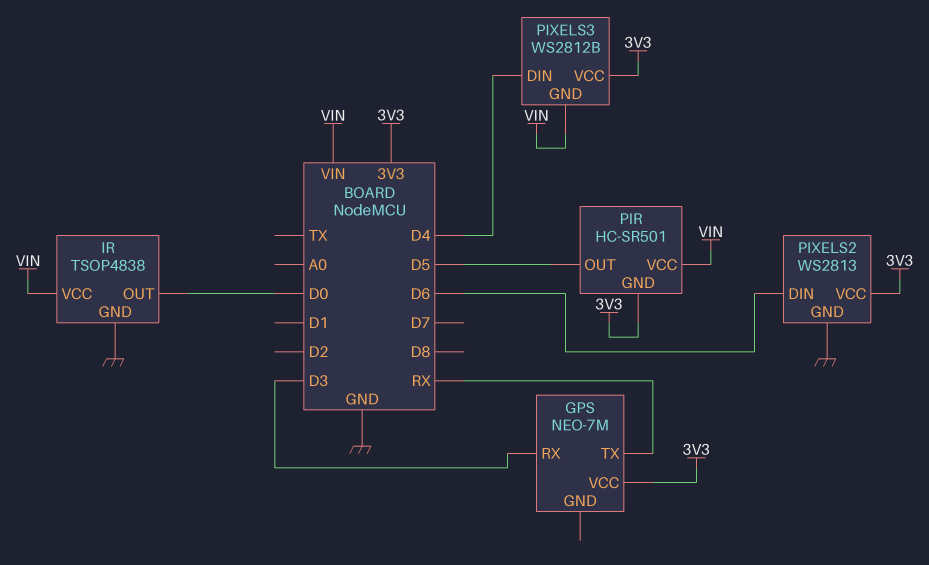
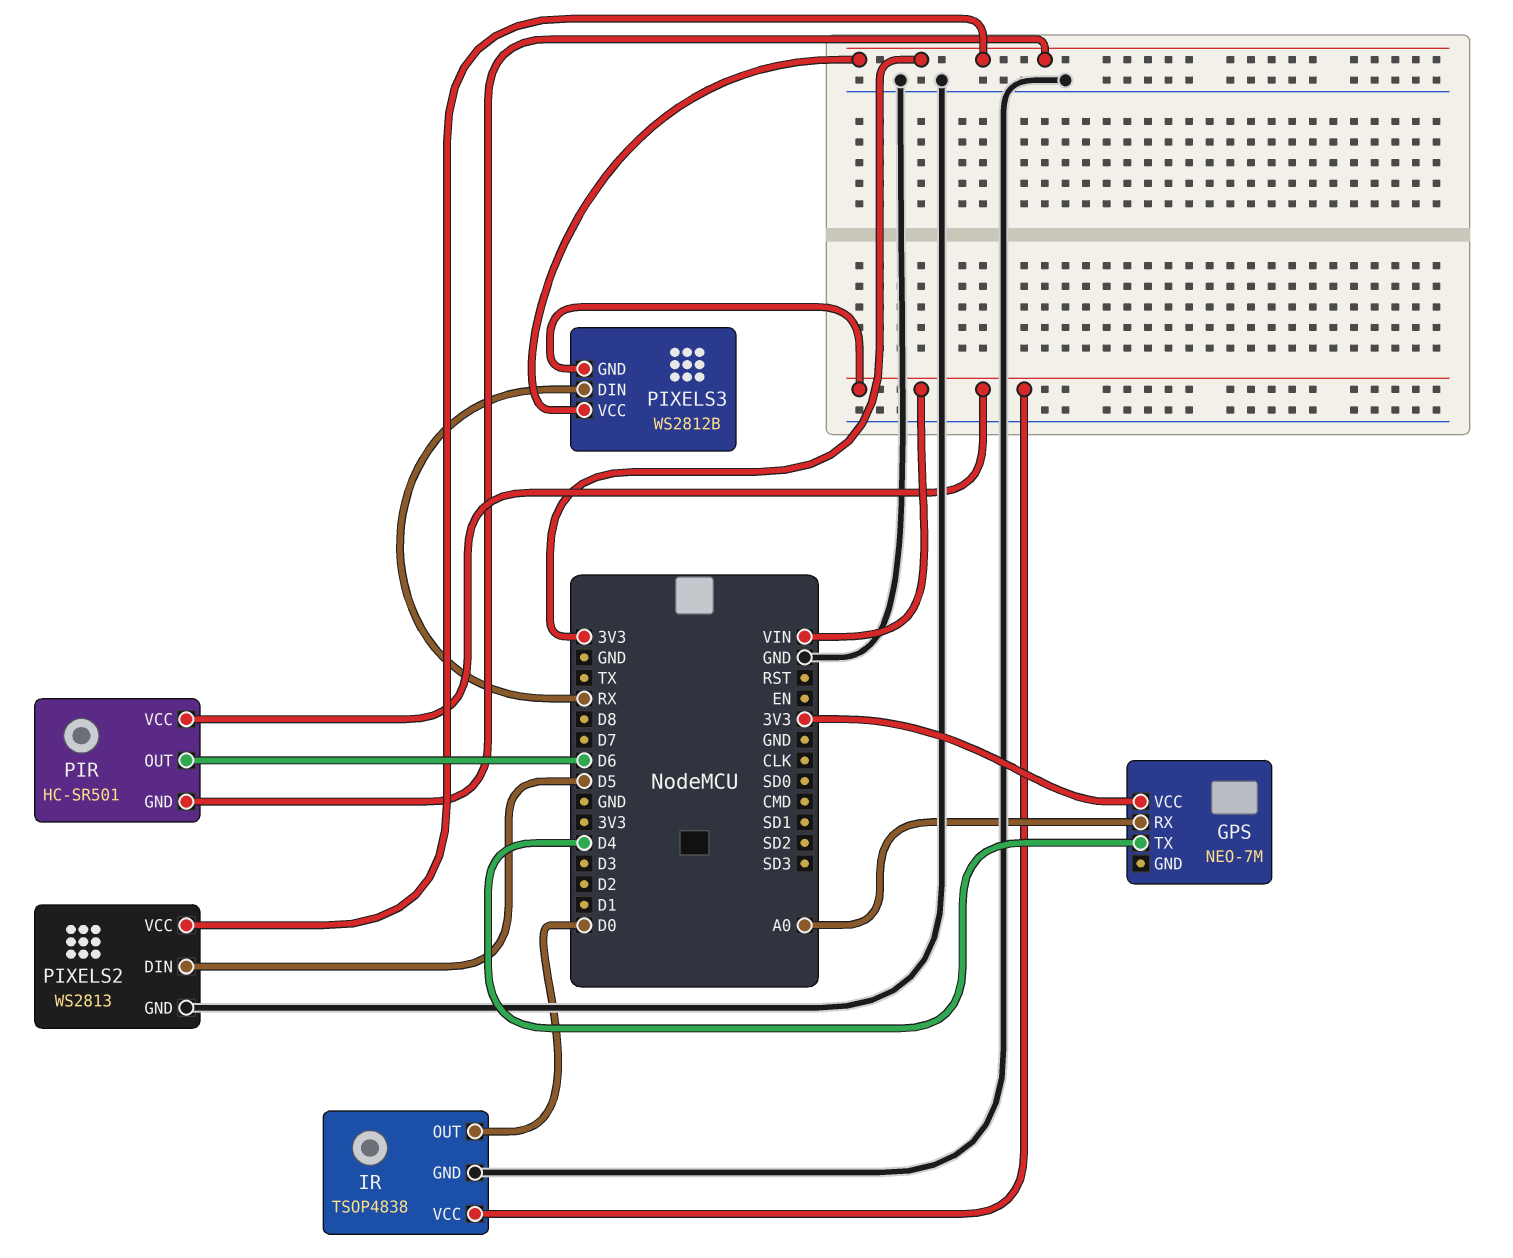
GPS pin RX: D3 -> A0
GPS pin TX: RX -> D4
PIR pin OUT: D5 -> D6
PIXELS2 pin DIN: D6 -> D5
PIXELS3 pin DIN: D4 -> RX

